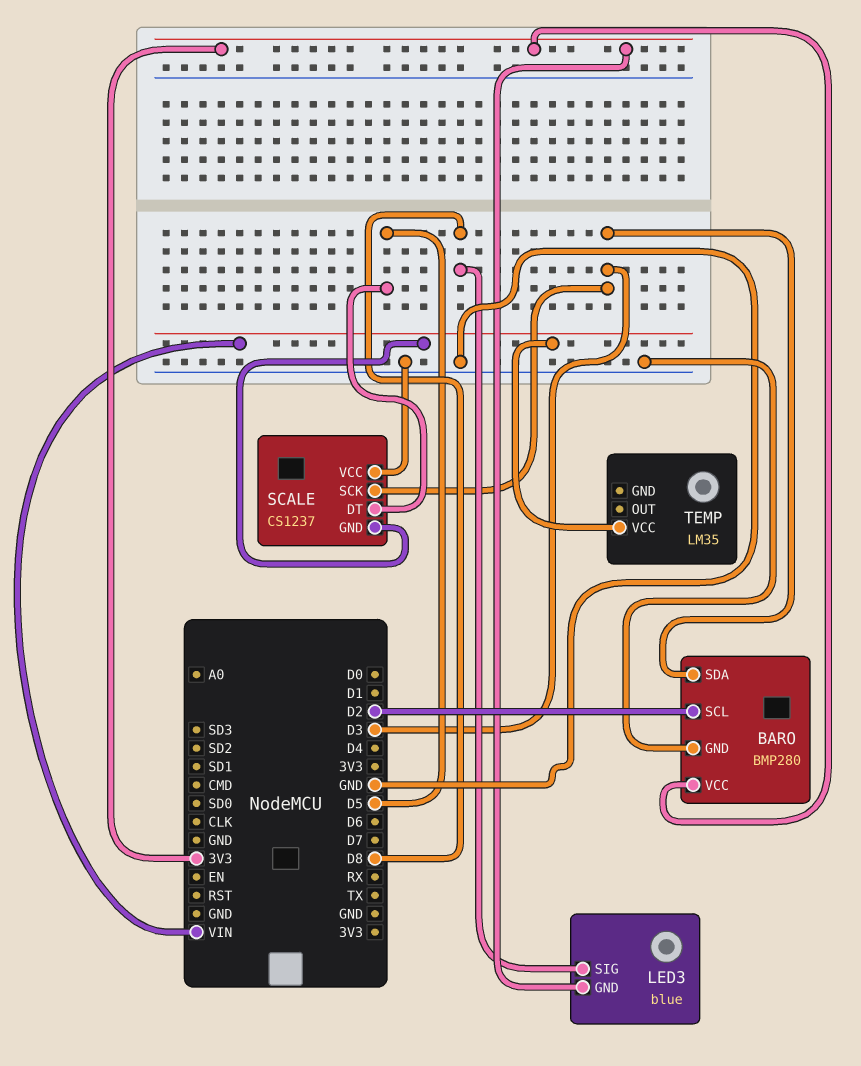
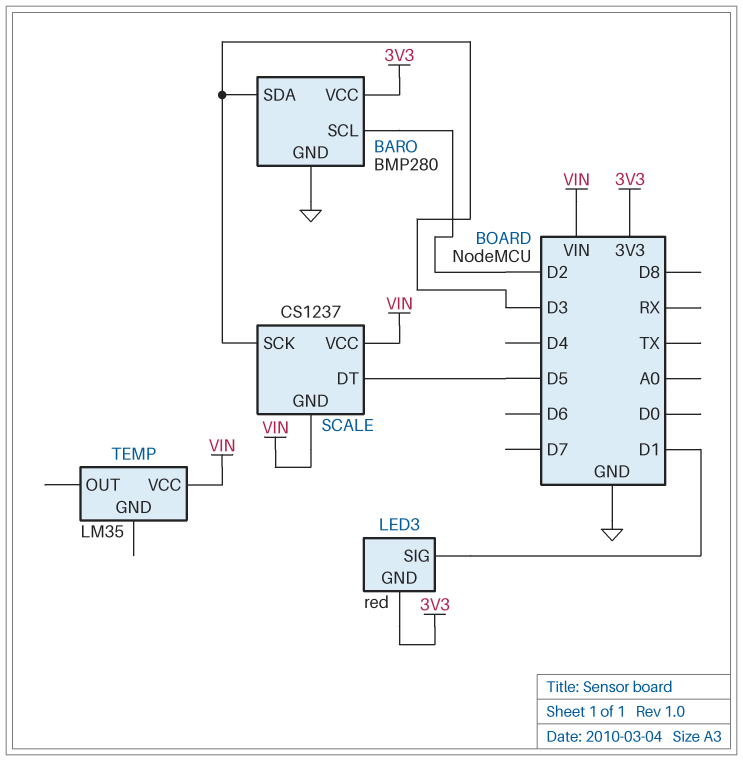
LED3: blue -> red
LED3 pin SIG: D8 -> D1
SCALE pin VCC: GND -> VIN

